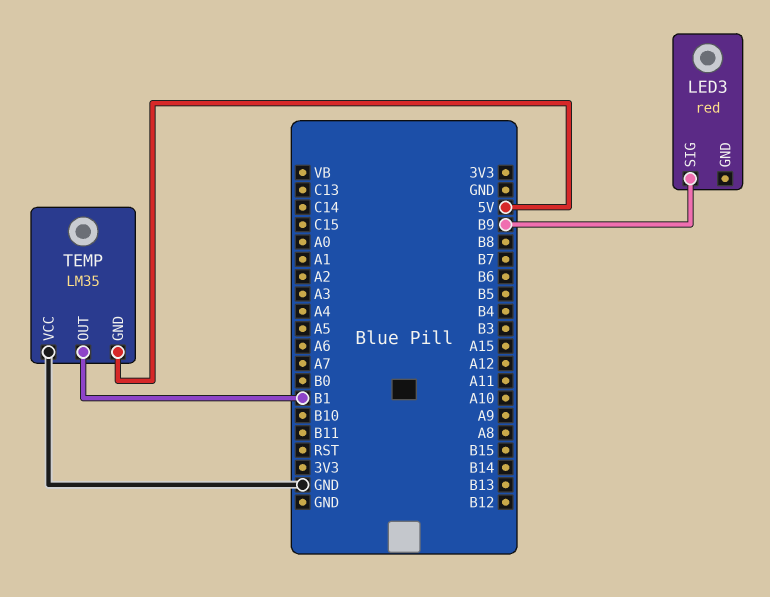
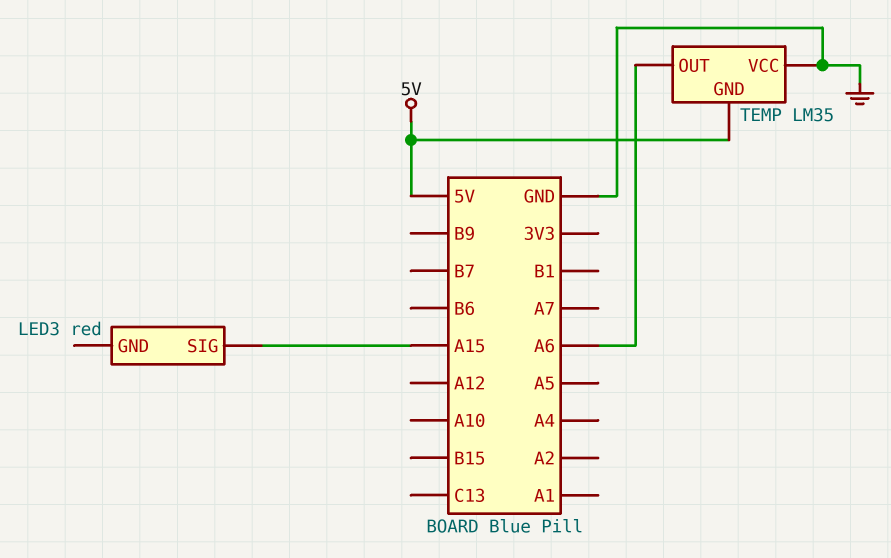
LED3 pin SIG: B9 -> A15
TEMP pin OUT: B1 -> A6

